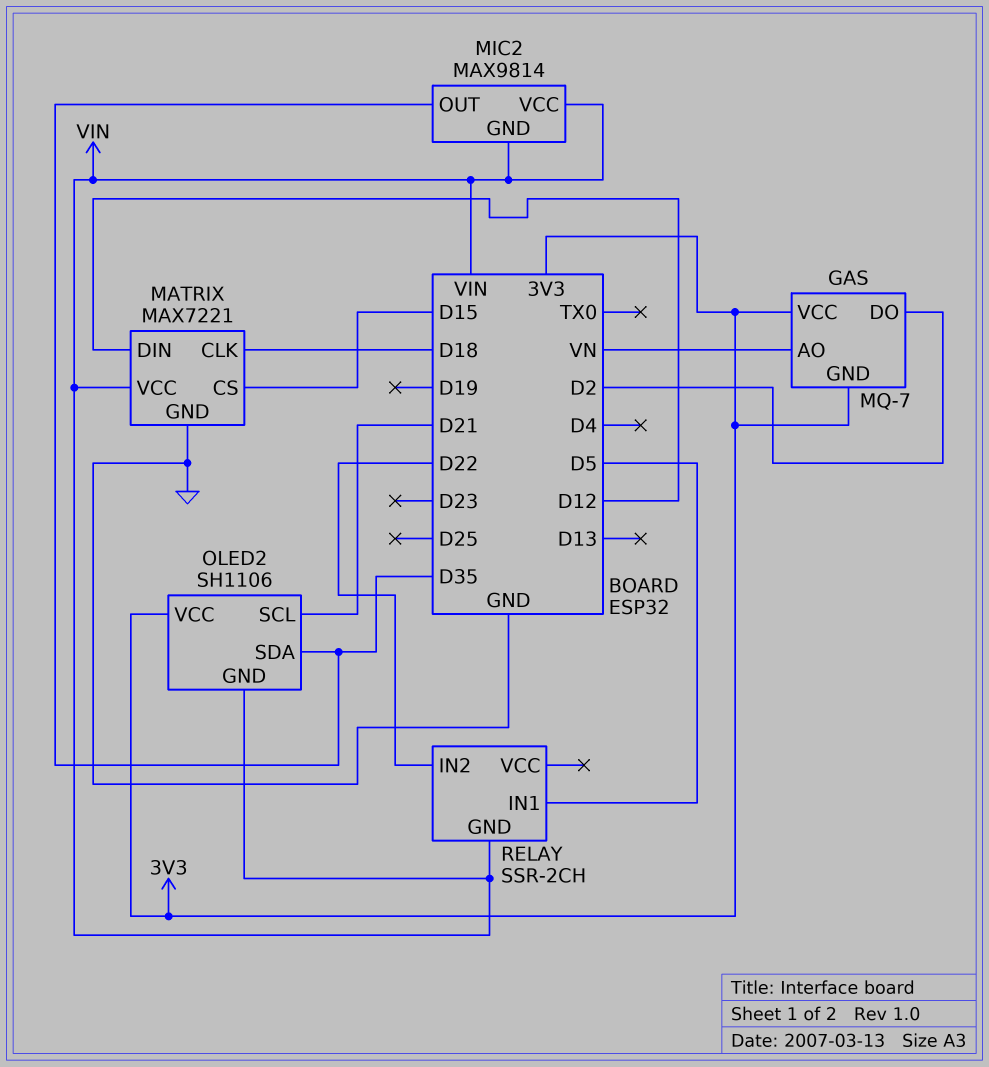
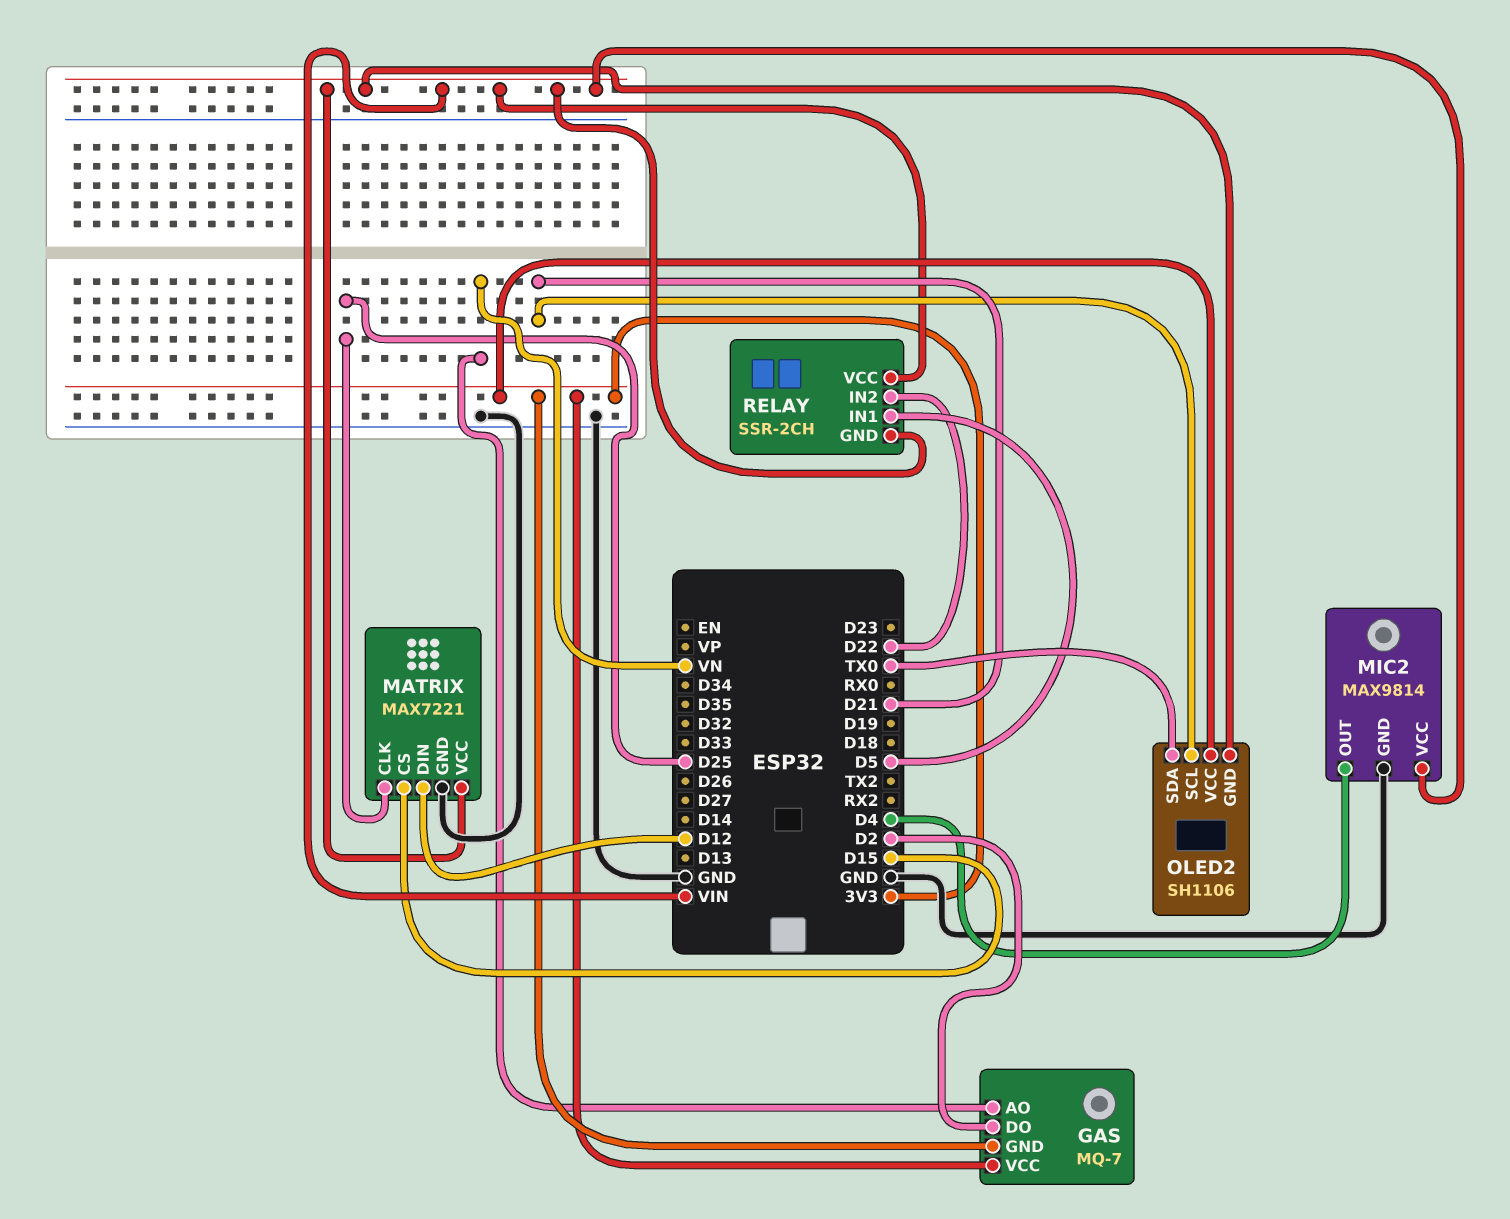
MATRIX pin CLK: D18 -> D25
MIC2 pin GND: VIN -> GND
MIC2 pin OUT: D35 -> D4
OLED2 pin SDA: D35 -> TX0
RELAY pin VCC: none -> VIN

